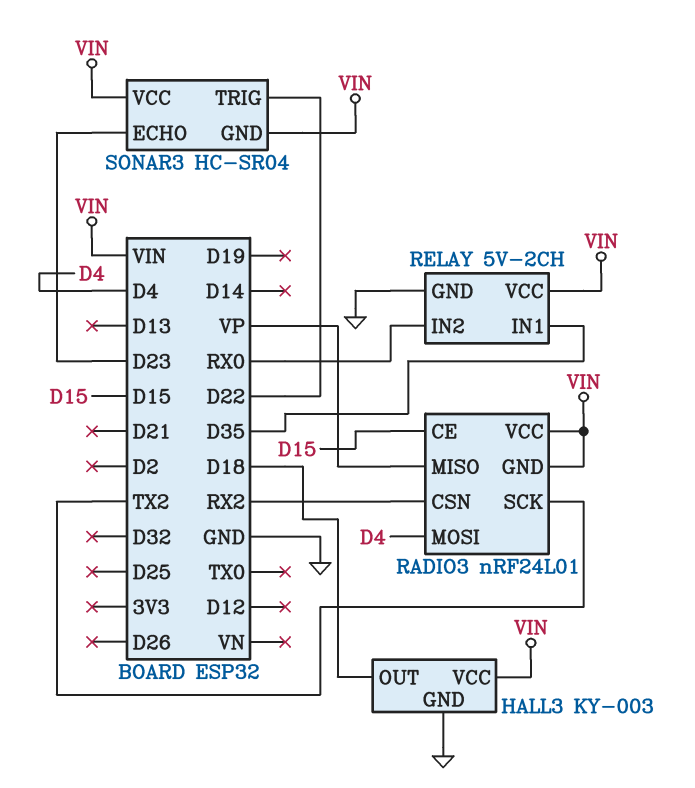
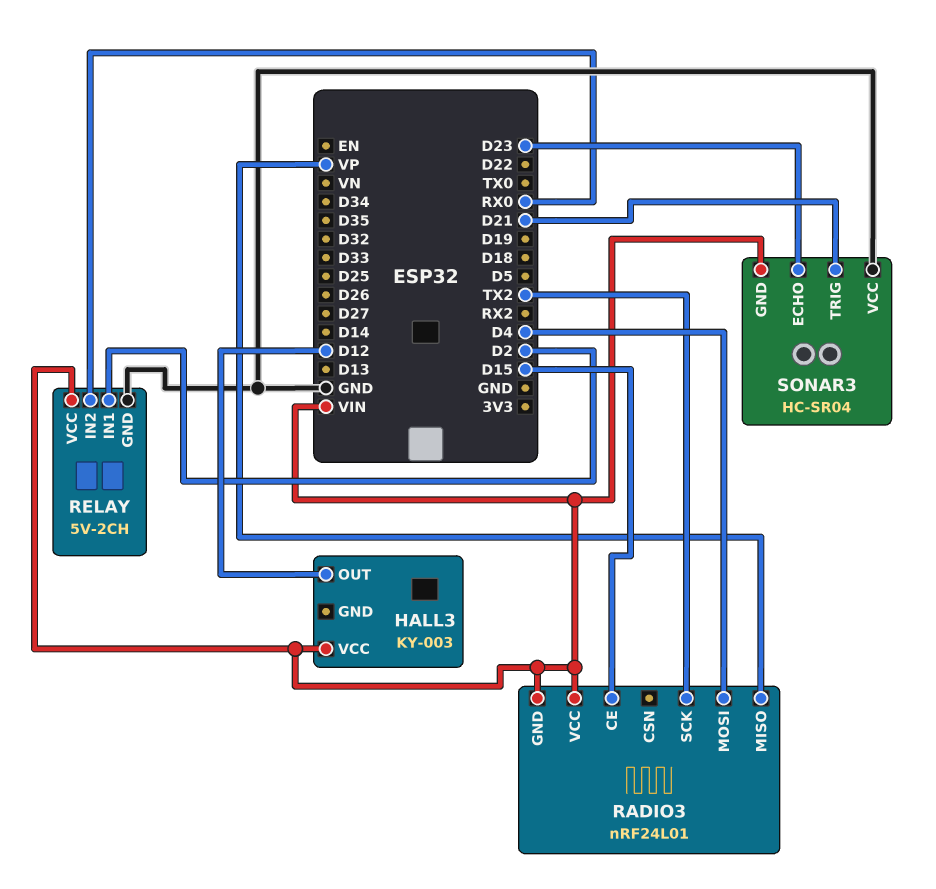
HALL3 pin GND: GND -> none
HALL3 pin OUT: D18 -> D12
RADIO3 pin CSN: RX2 -> none
RELAY pin IN1: D35 -> D2
SONAR3 pin TRIG: D22 -> D21
SONAR3 pin VCC: VIN -> GND

